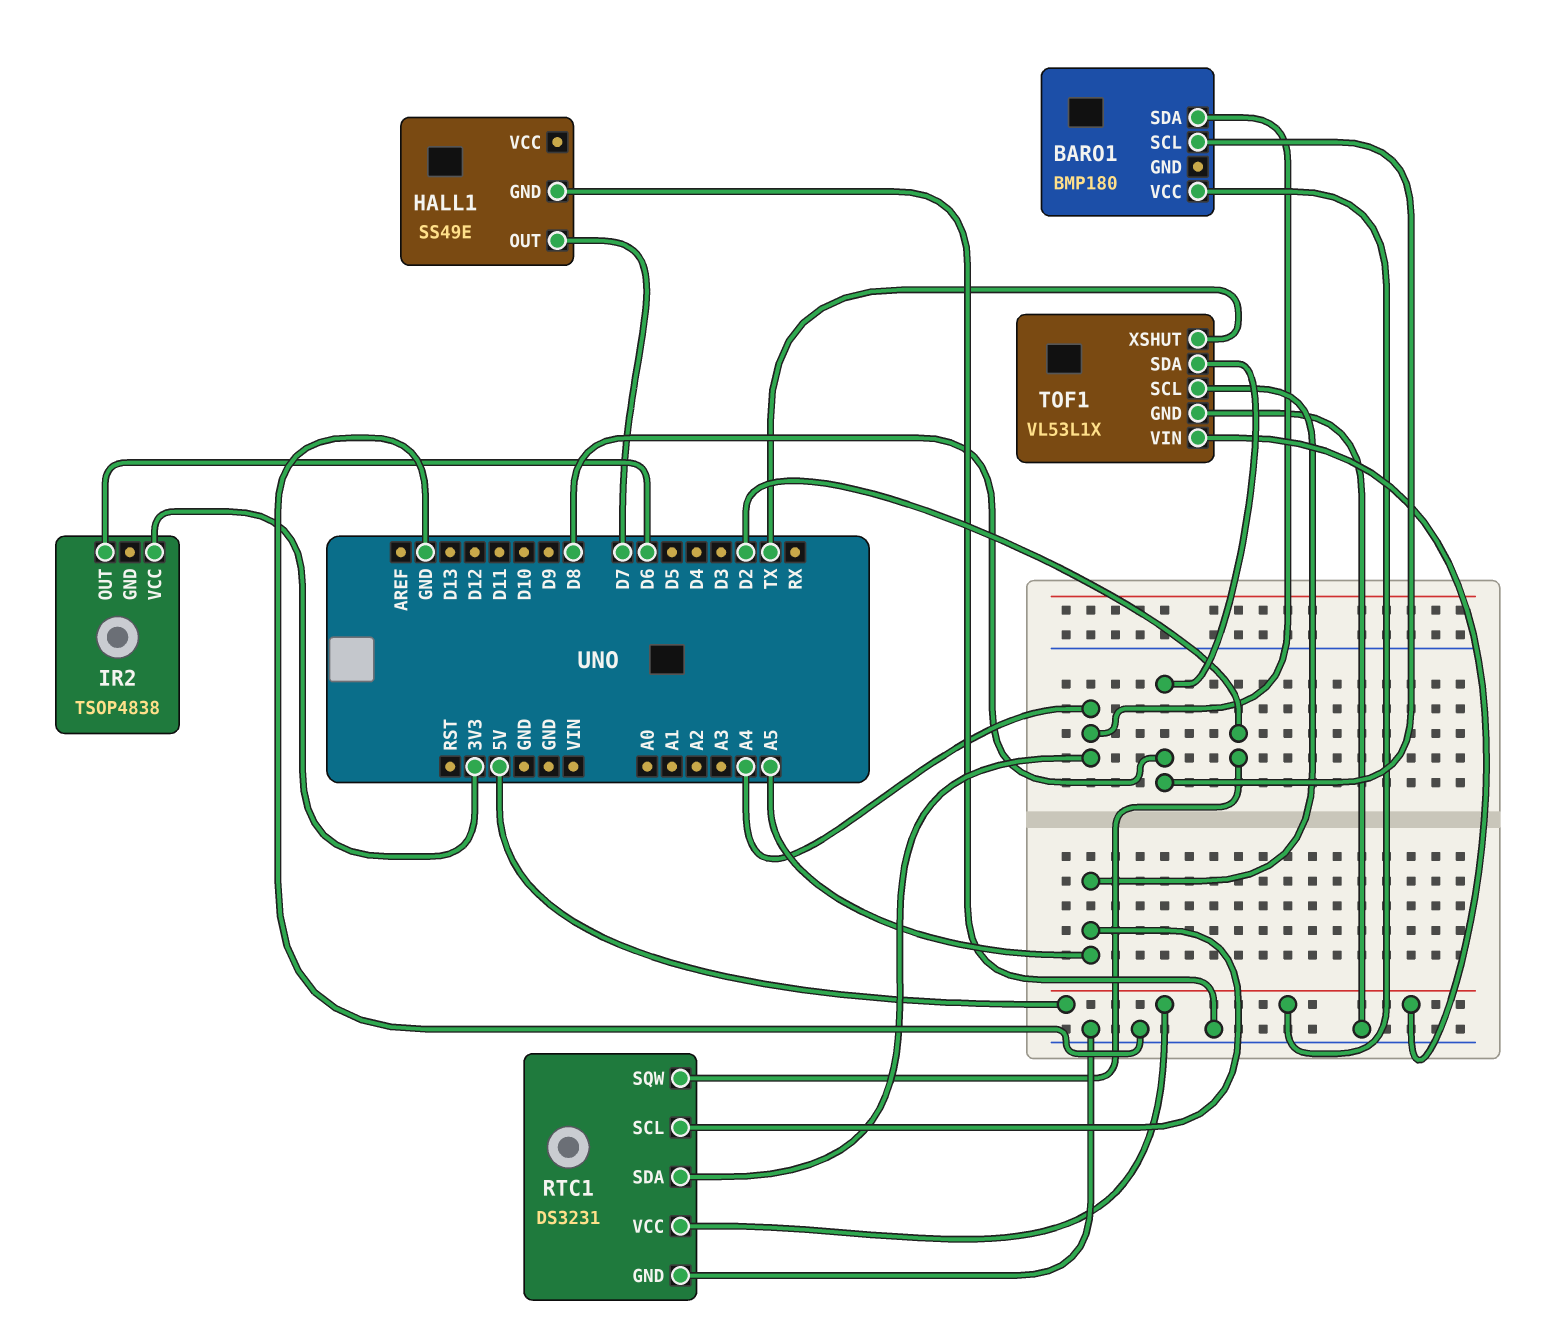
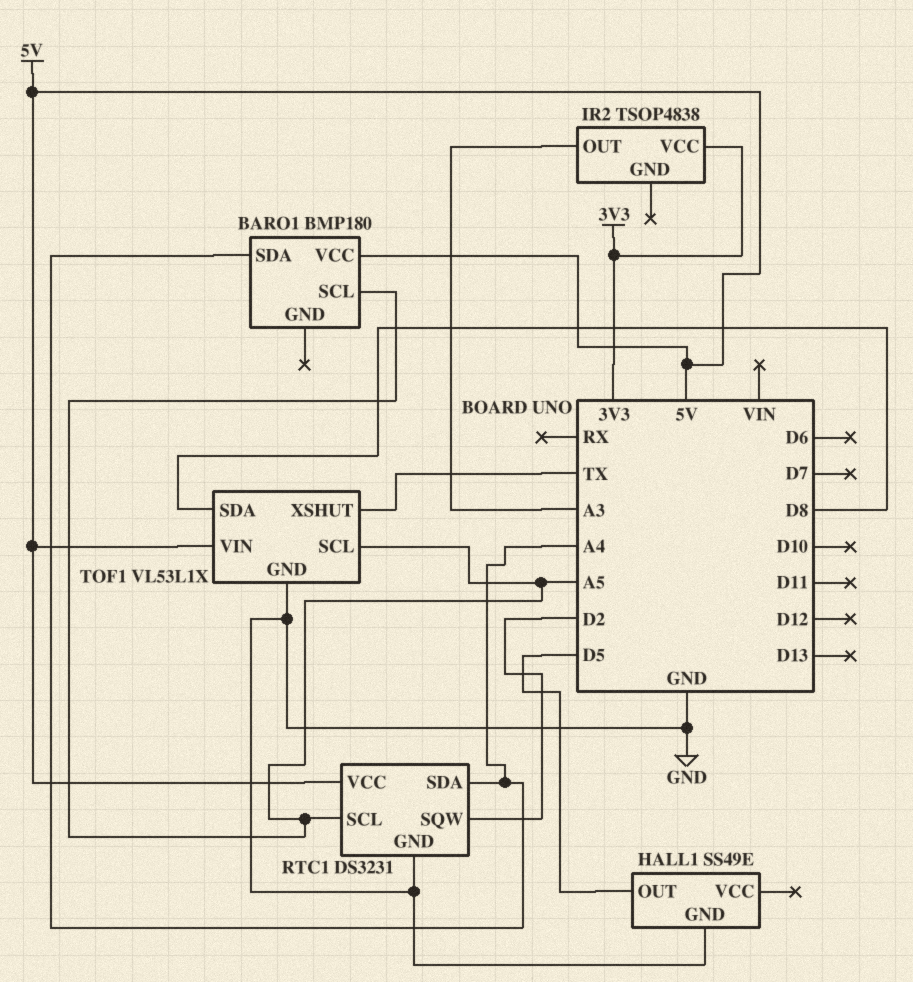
BARO1 pin SCL: D8 -> A5
HALL1 pin OUT: D7 -> D5
IR2 pin OUT: D6 -> A3

